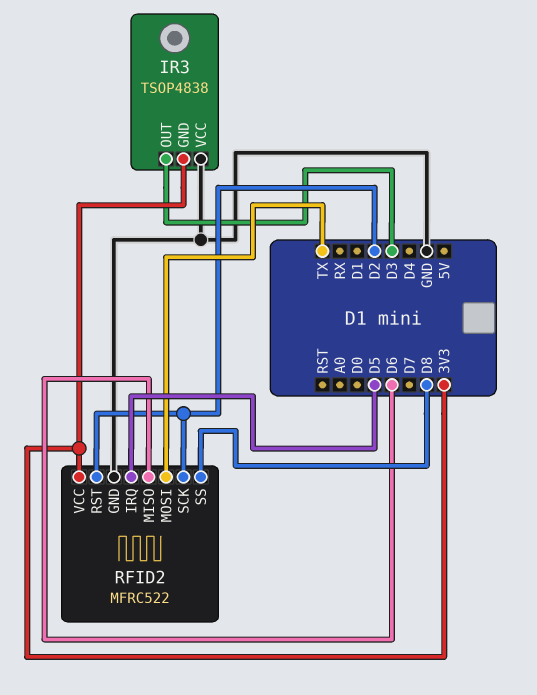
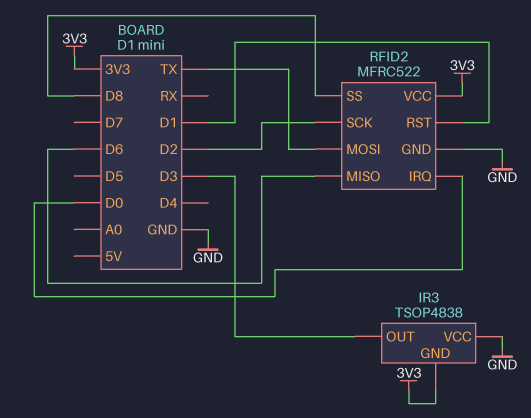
RFID2 pin IRQ: D5 -> D0
RFID2 pin RST: D2 -> D1

